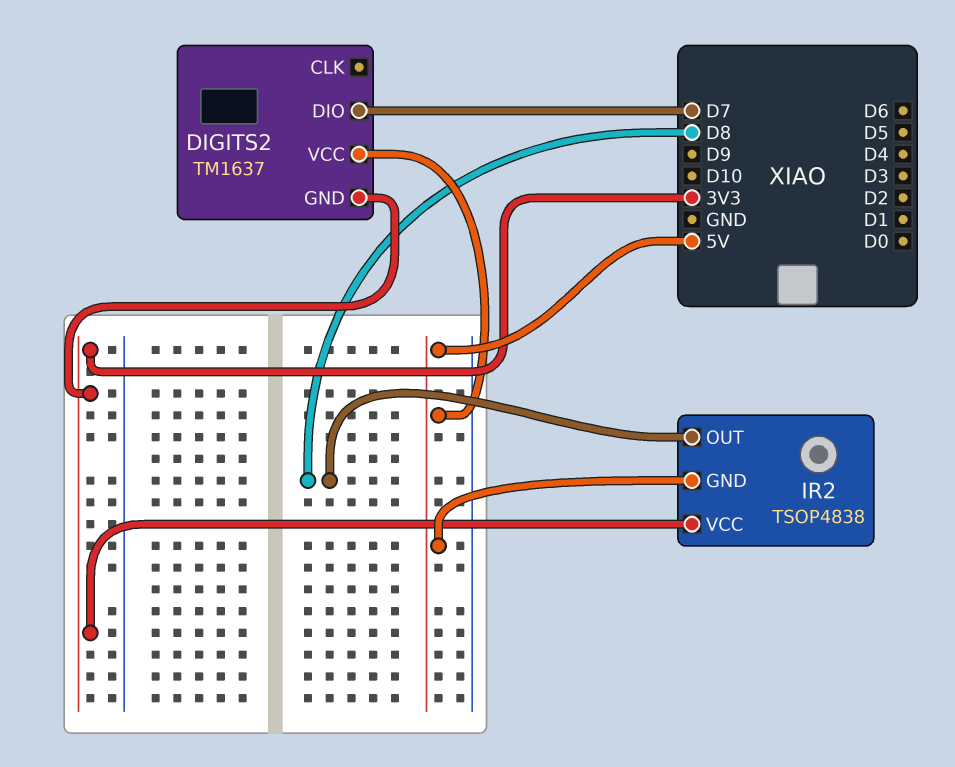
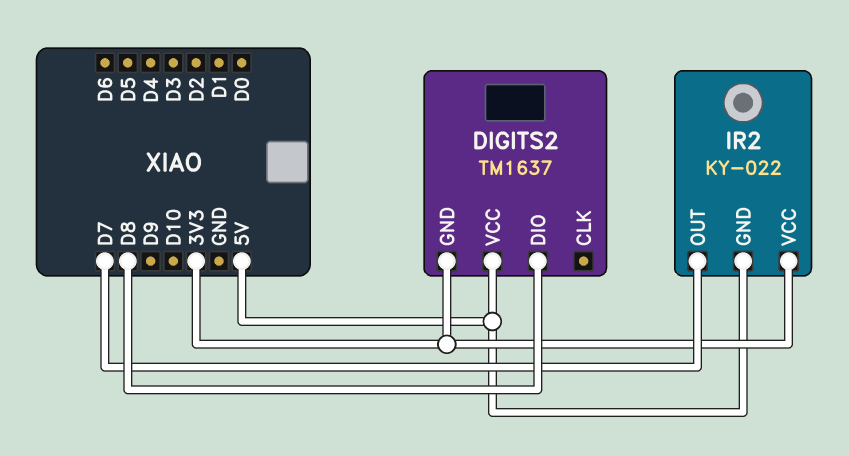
DIGITS2 pin DIO: D7 -> D8
IR2: TSOP4838 -> KY-022
IR2 pin OUT: D8 -> D7

